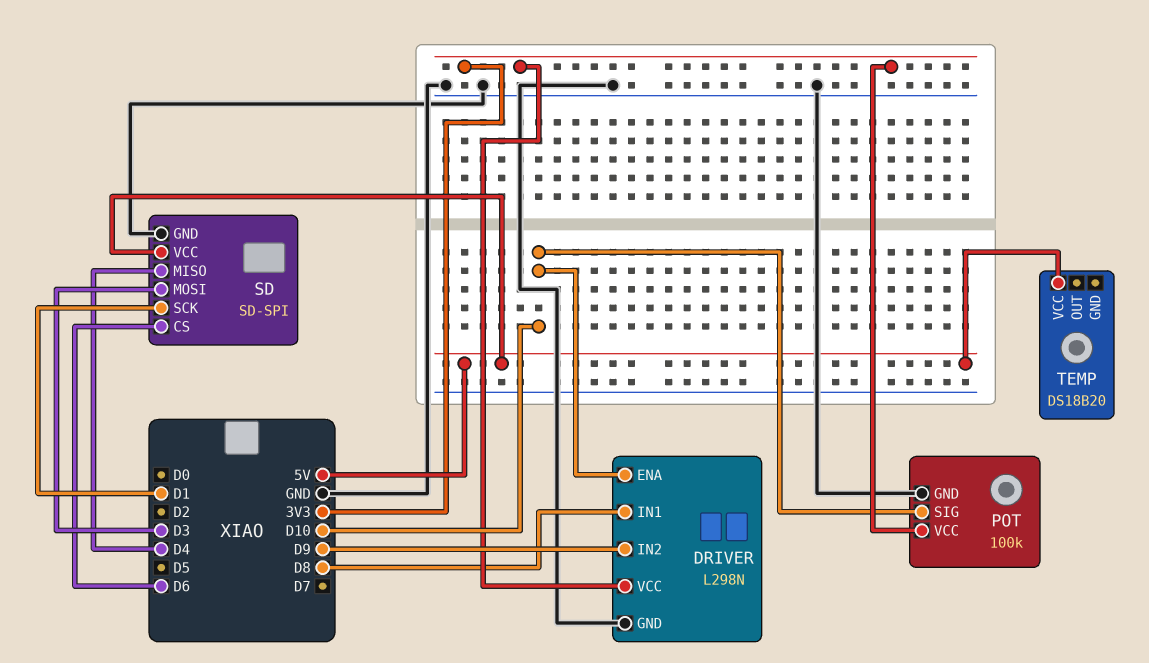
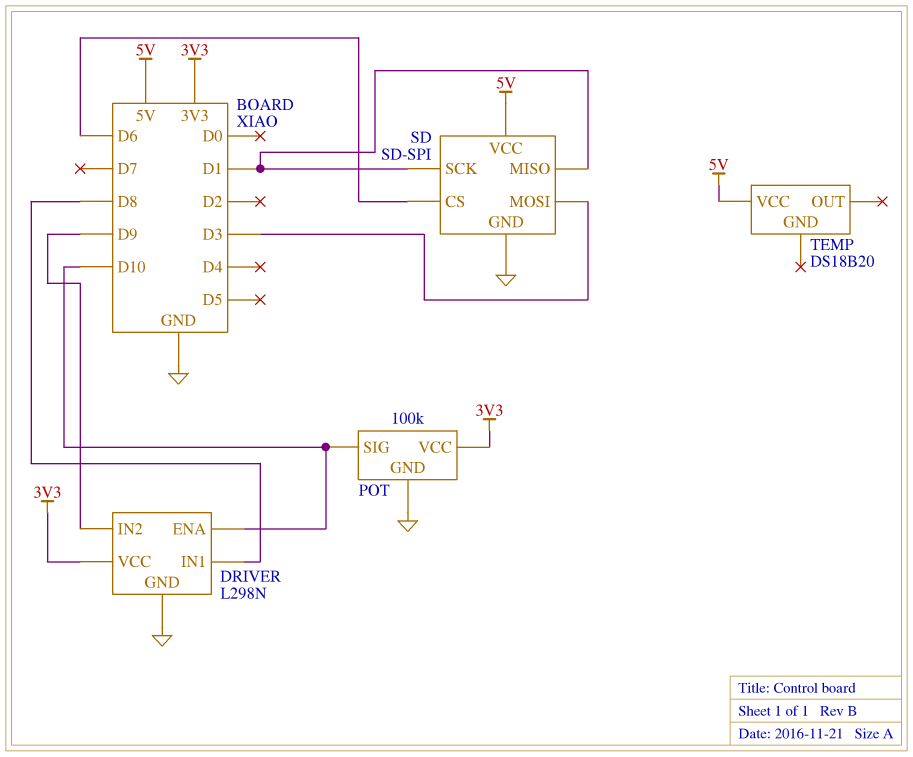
SD pin MISO: D4 -> D1

